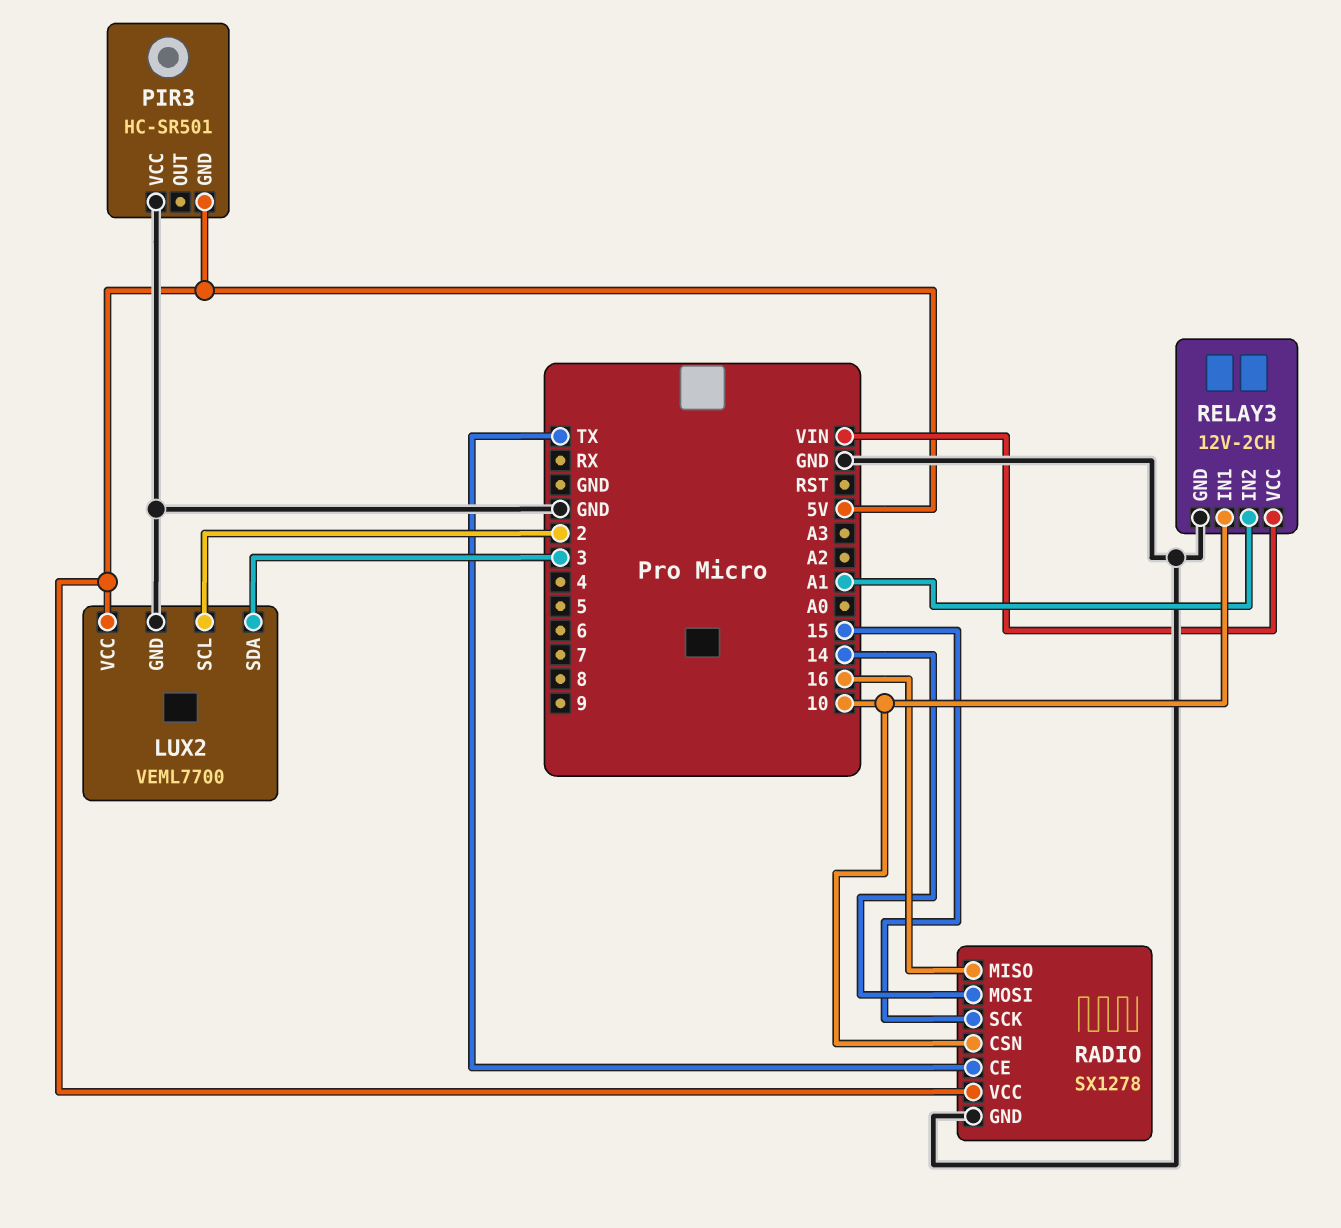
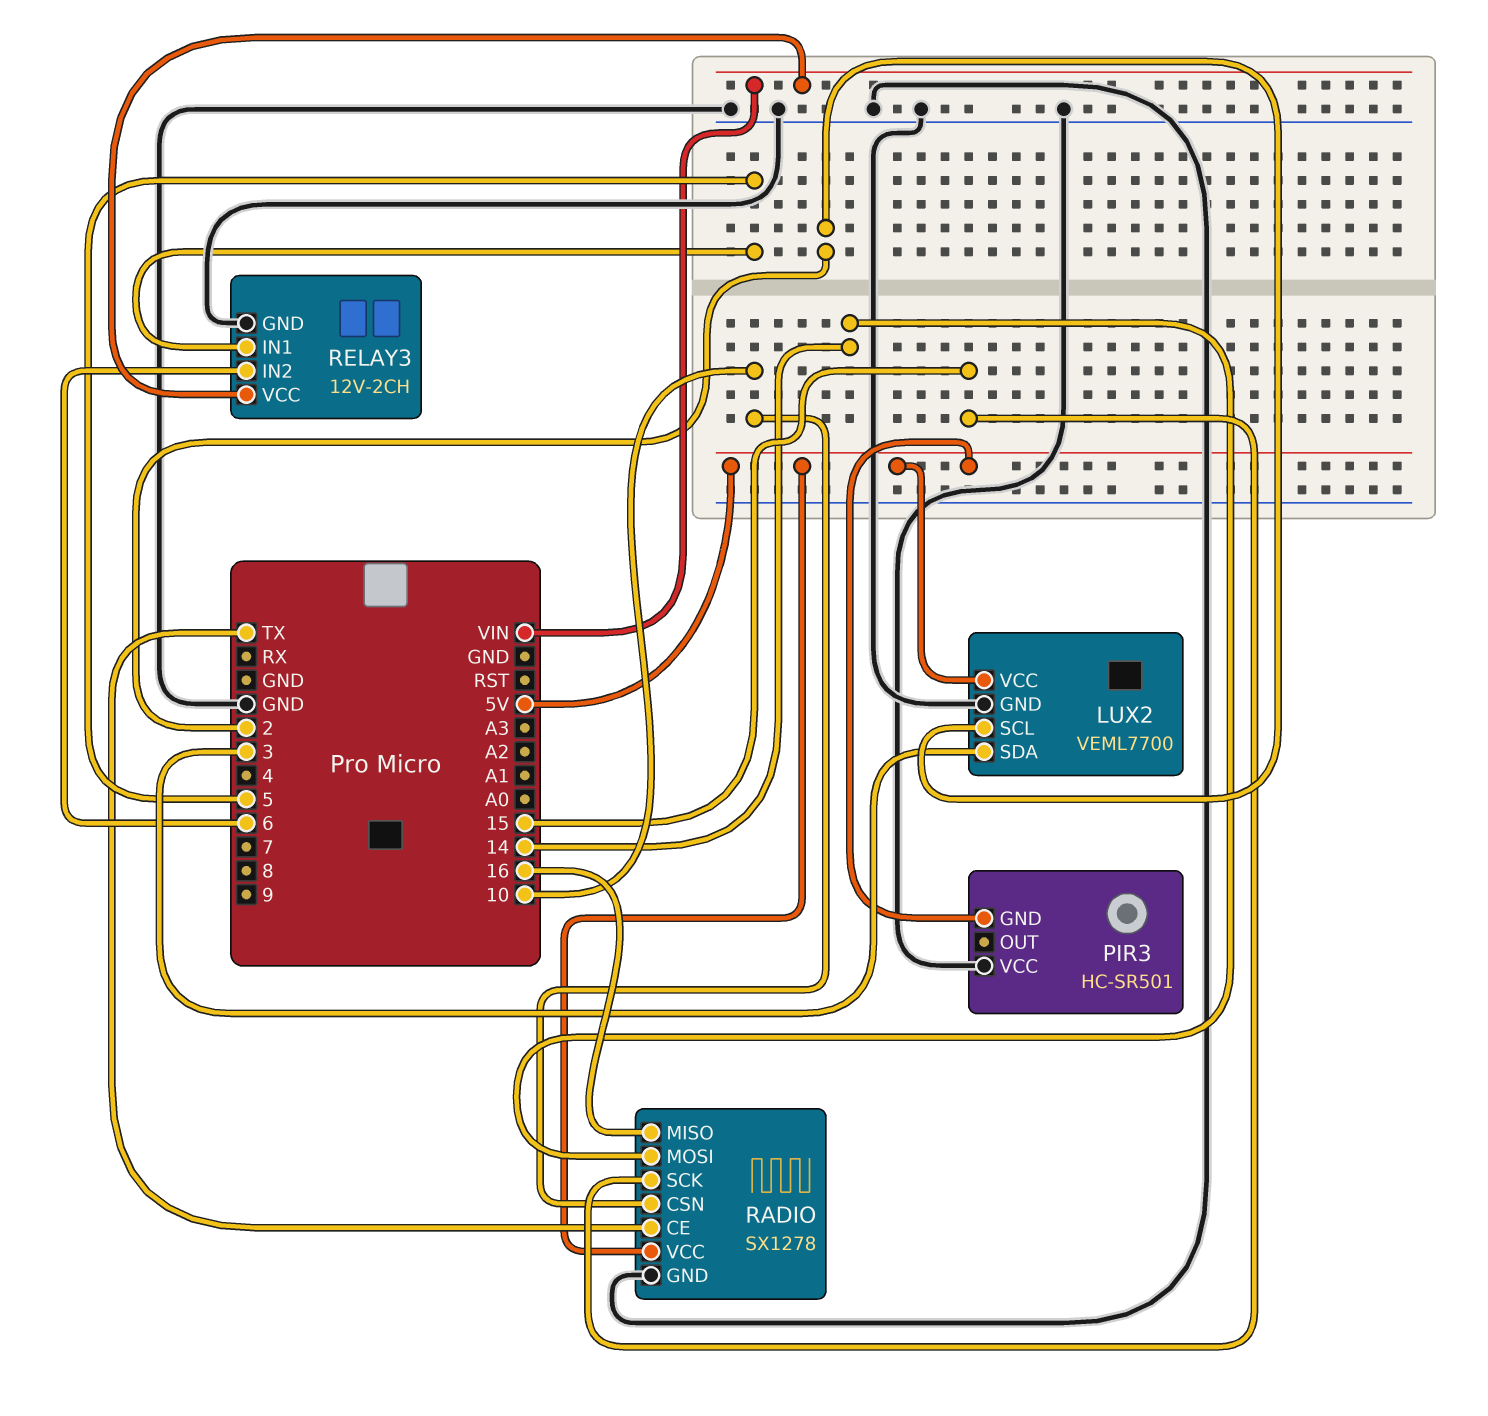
RELAY3 pin IN1: 10 -> 5
RELAY3 pin IN2: A1 -> 6

